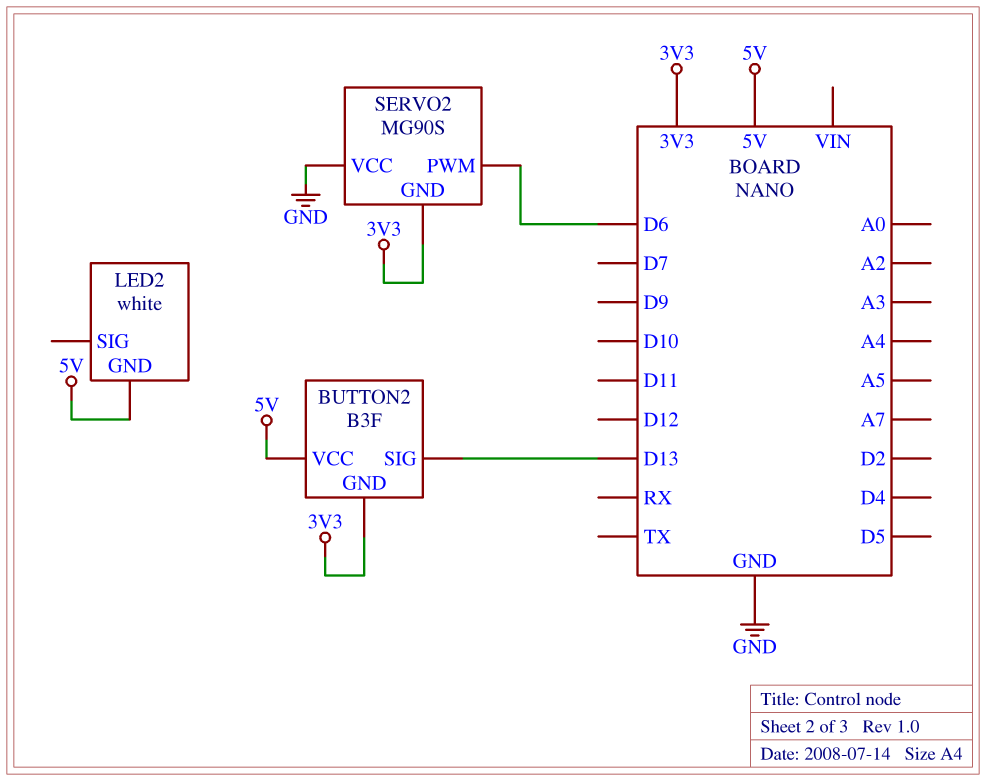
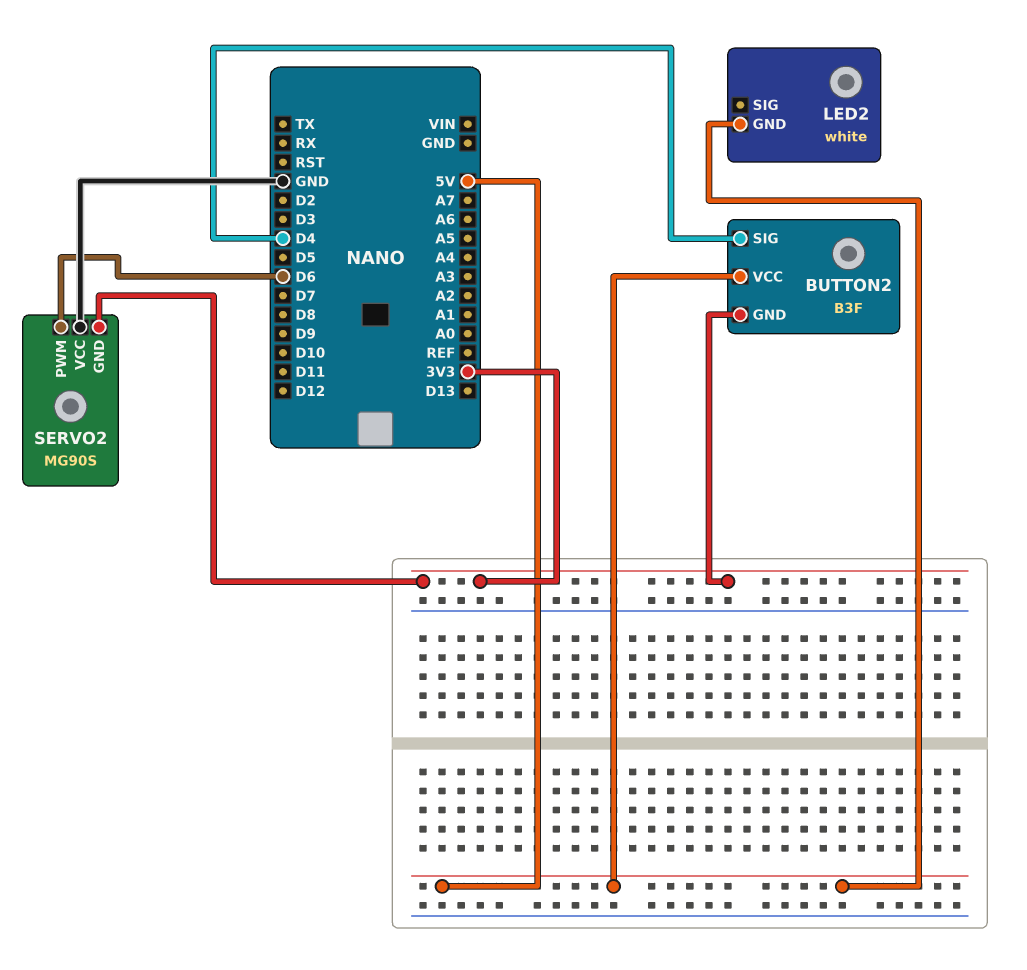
BUTTON2 pin SIG: D13 -> D4

